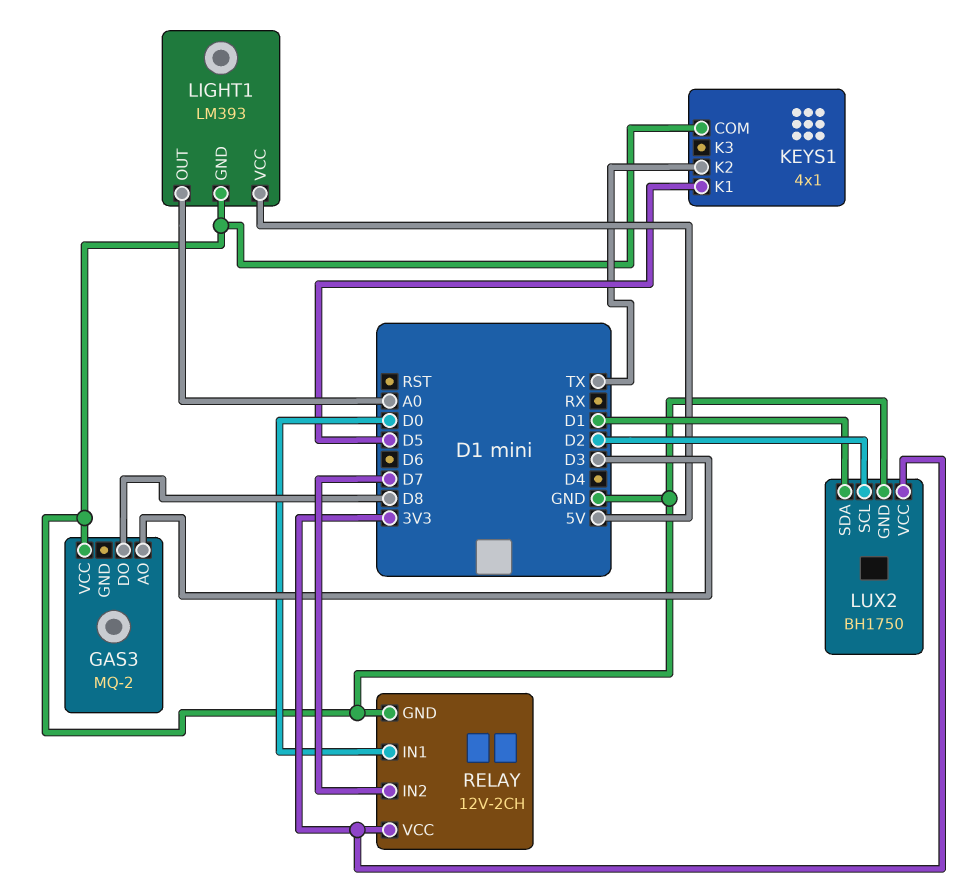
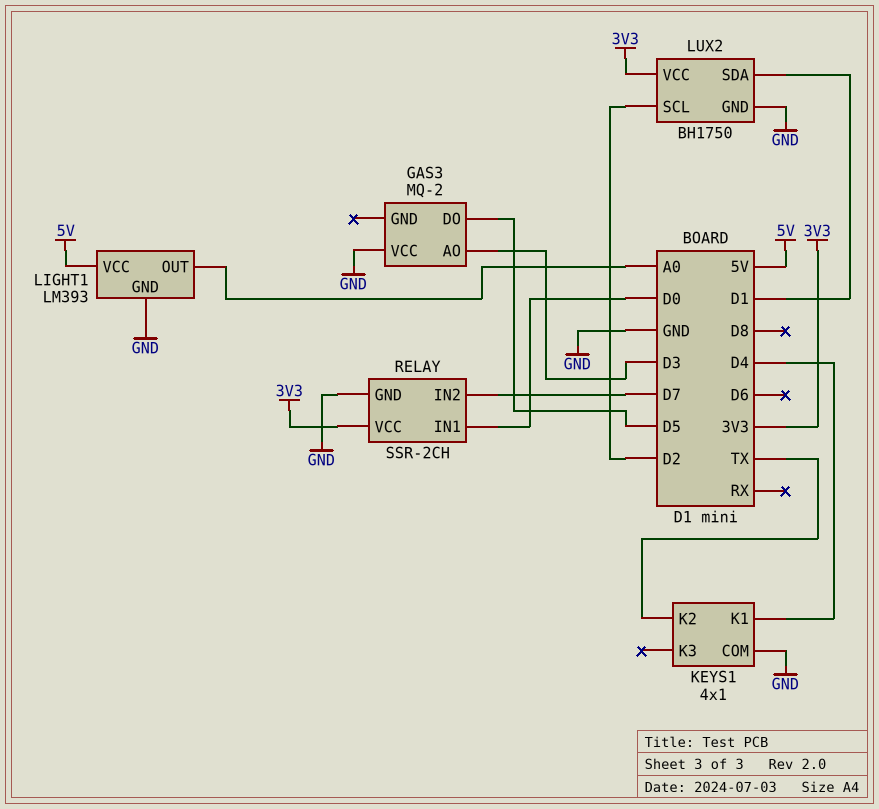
GAS3 pin DO: D8 -> D5
KEYS1 pin K1: D5 -> D4
RELAY: 12V-2CH -> SSR-2CH

